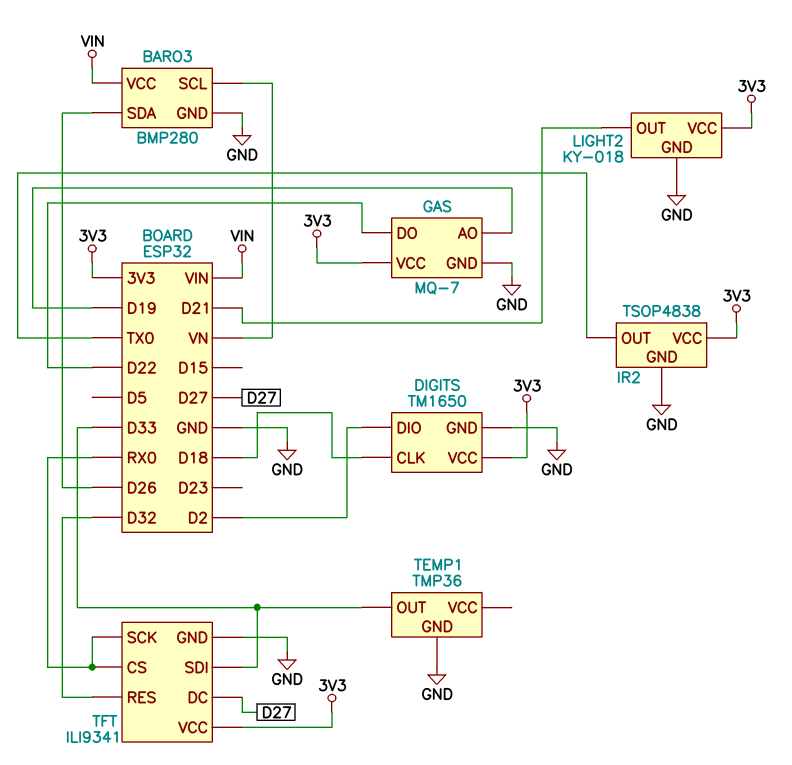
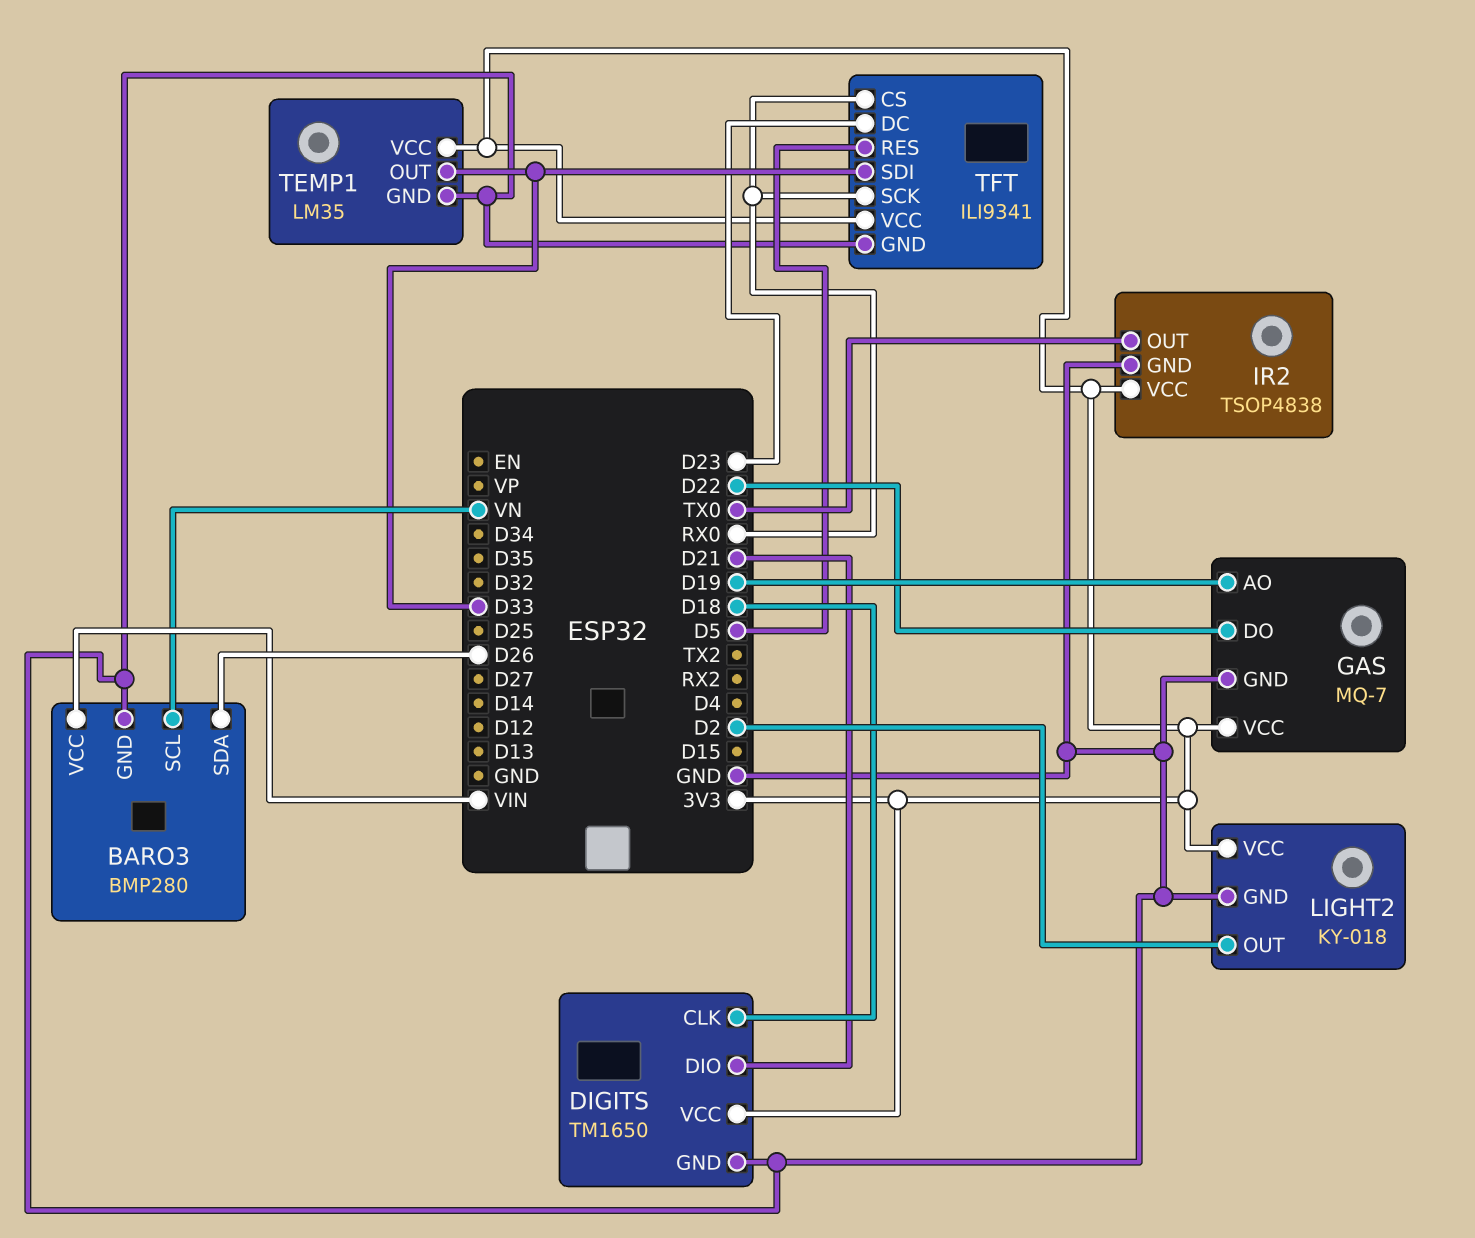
DIGITS pin DIO: D2 -> D21
LIGHT2 pin OUT: D21 -> D2
TEMP1: TMP36 -> LM35
TEMP1 pin VCC: none -> 3V3
TFT pin DC: D27 -> D23
TFT pin RES: D32 -> D5

